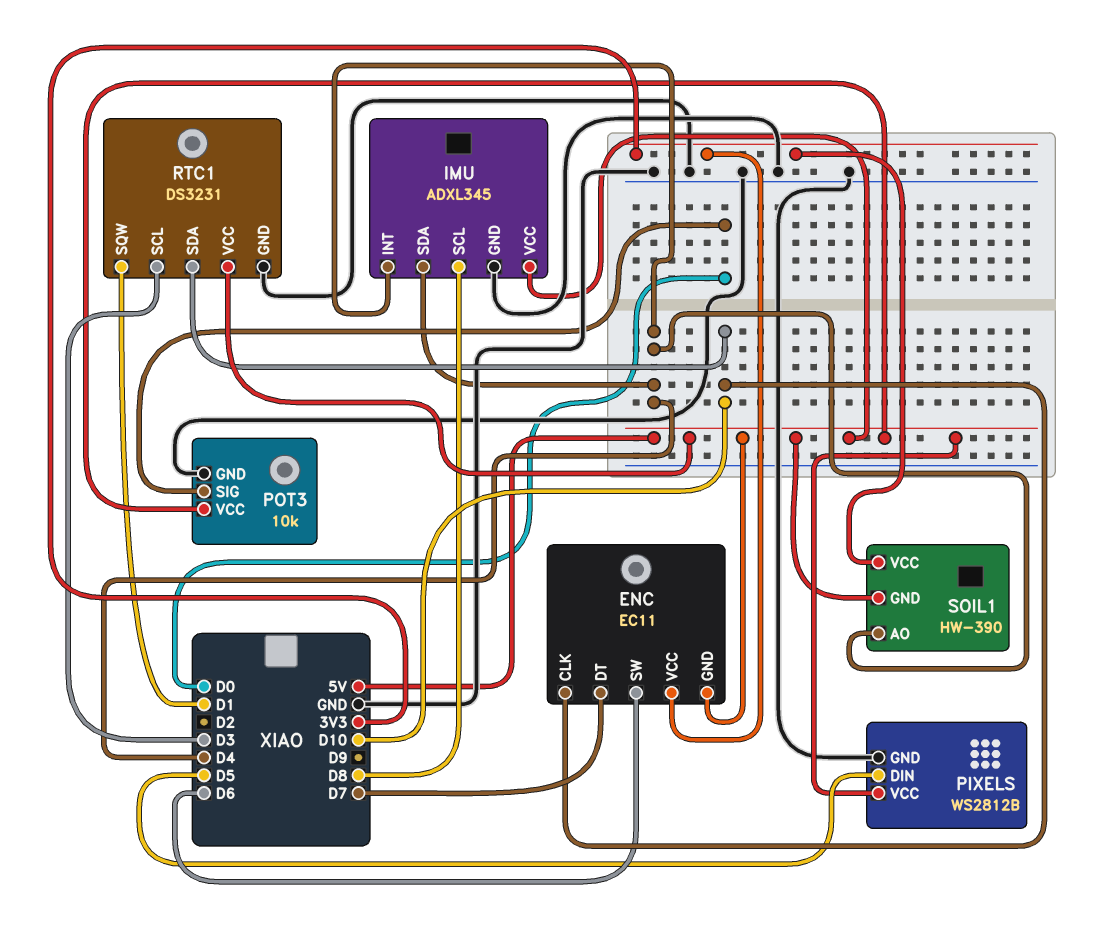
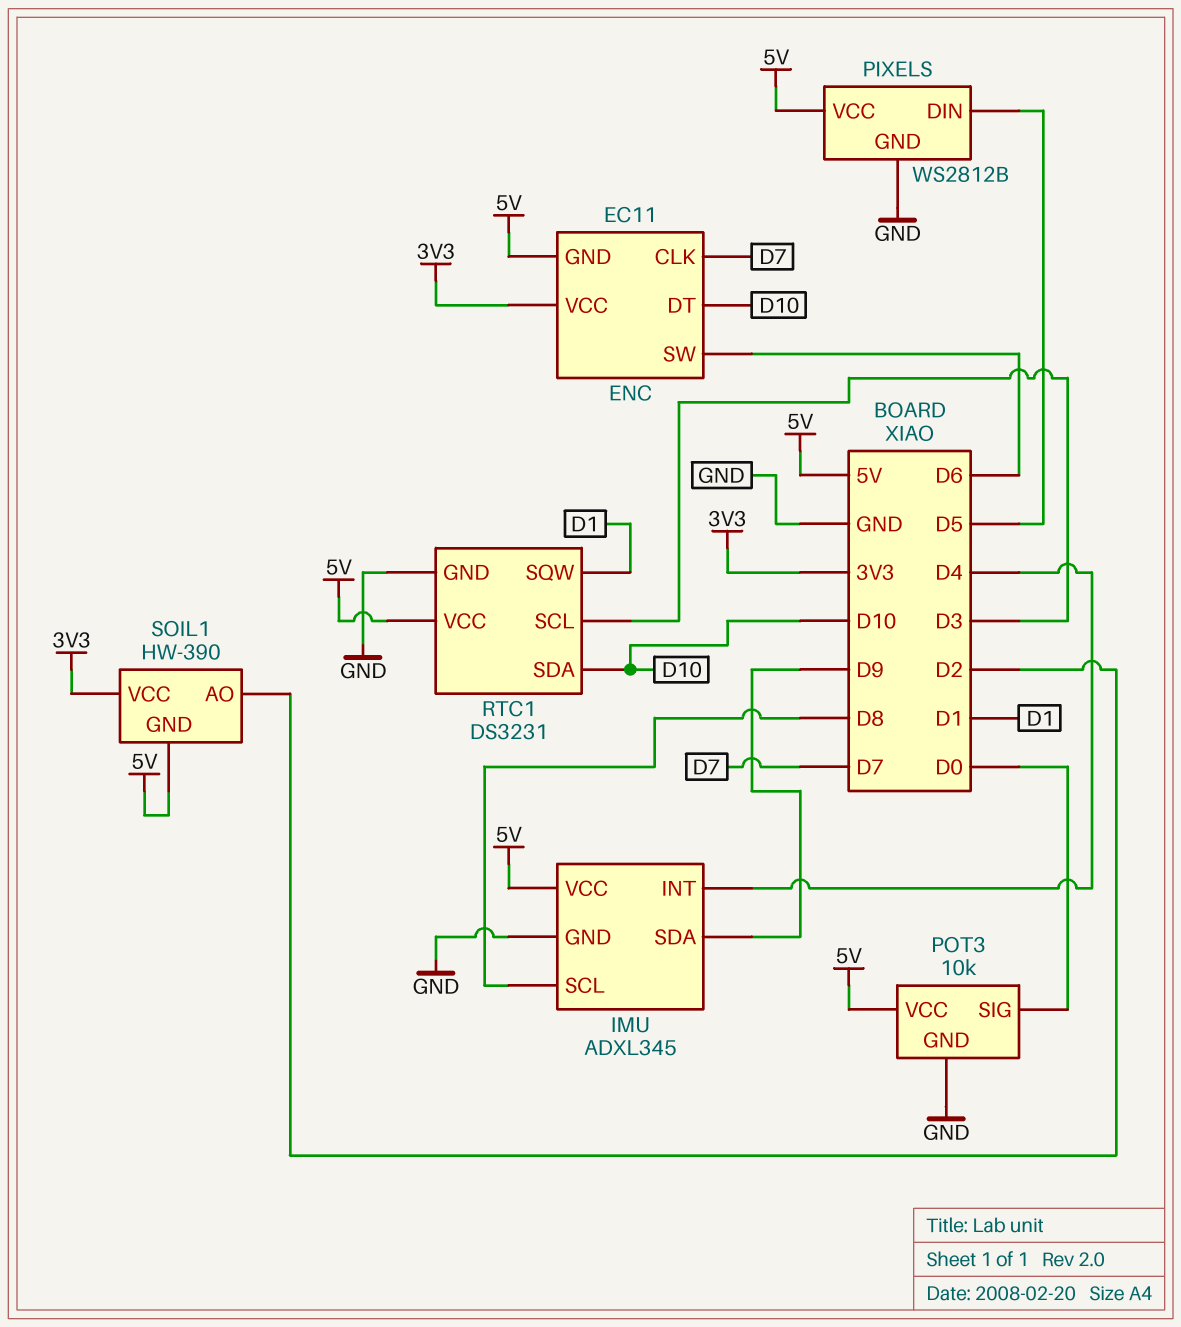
ENC pin CLK: D10 -> D7
ENC pin DT: D7 -> D10
IMU pin SDA: D4 -> D9
SOIL1 pin AO: D4 -> D2

